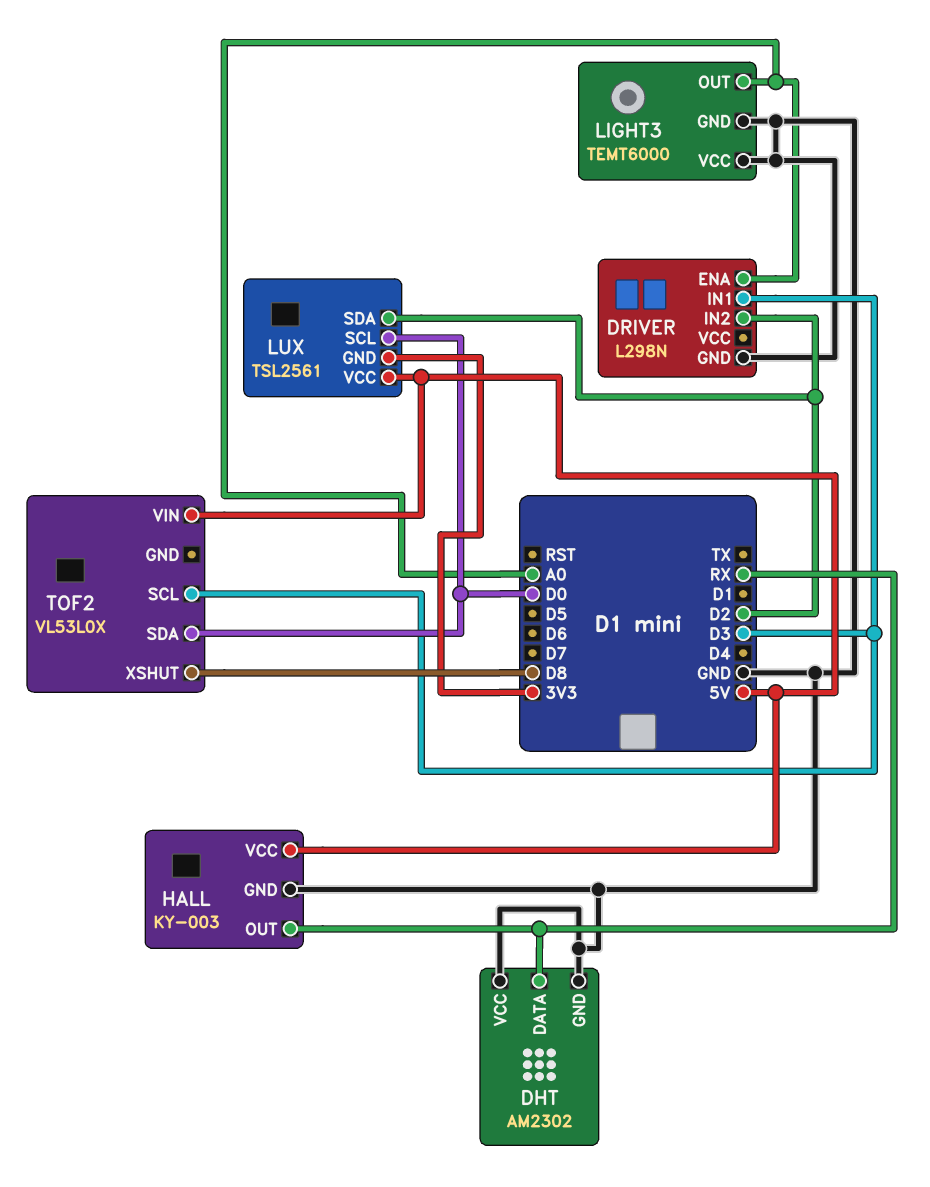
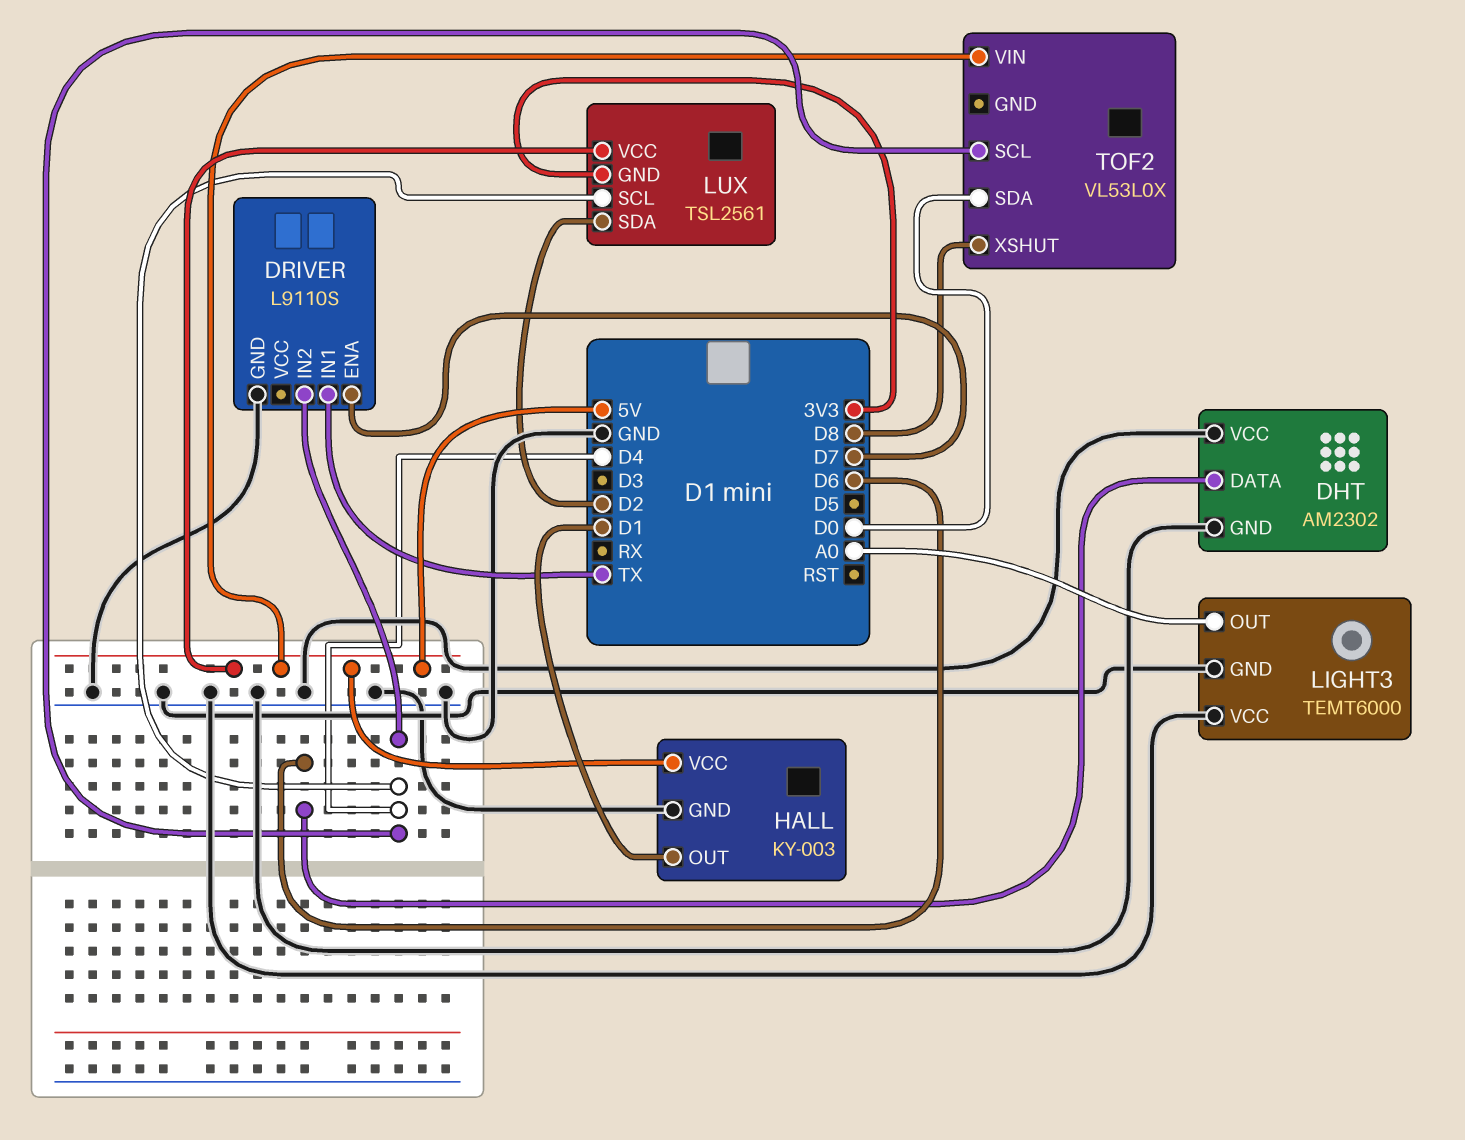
DHT pin DATA: RX -> D6
DRIVER: L298N -> L9110S
DRIVER pin ENA: A0 -> D7
DRIVER pin IN1: D3 -> TX
DRIVER pin IN2: D2 -> D4
HALL pin OUT: RX -> D1
LUX pin SCL: D0 -> D4
TOF2 pin SCL: D3 -> D4

